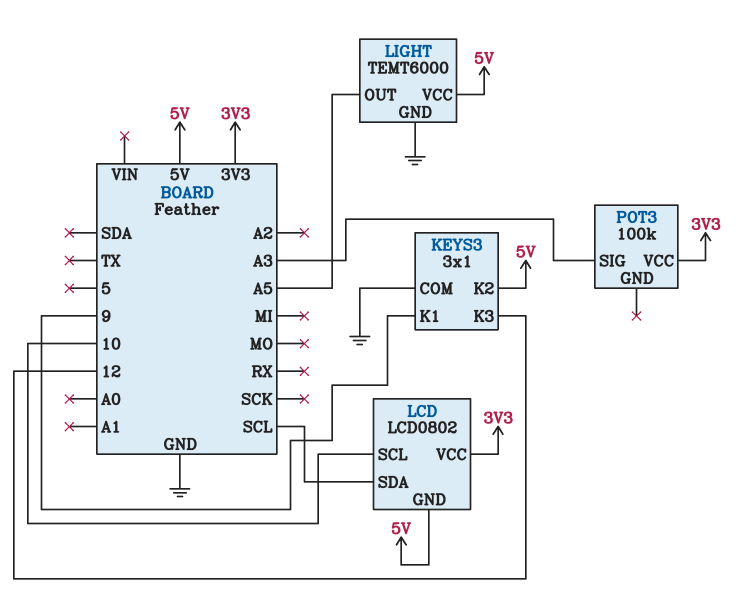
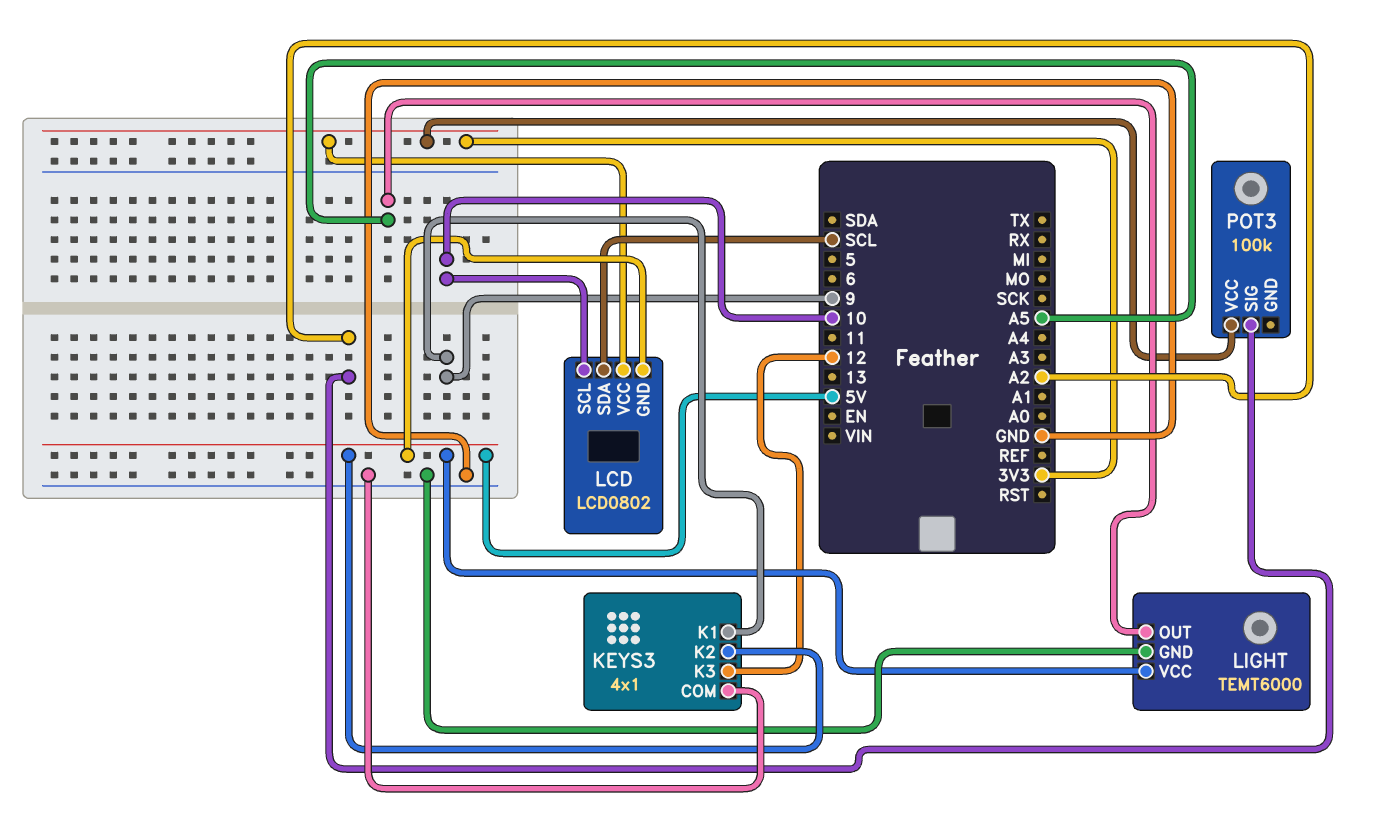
KEYS3: 3x1 -> 4x1
POT3 pin SIG: A3 -> A2

